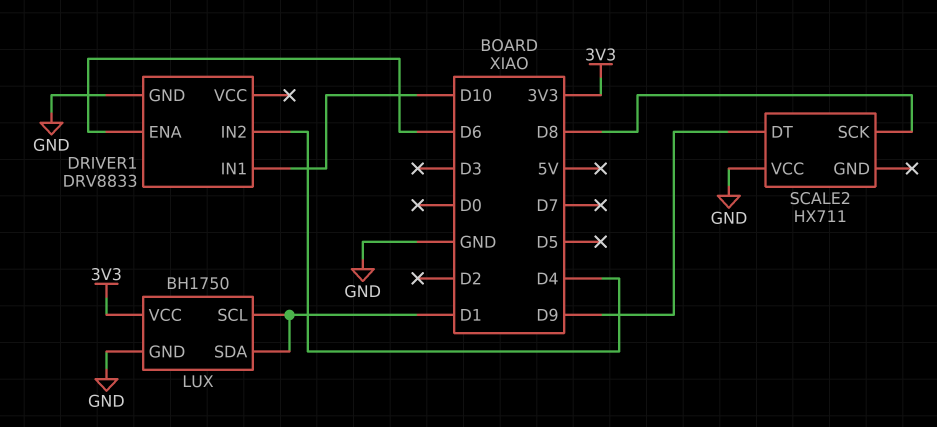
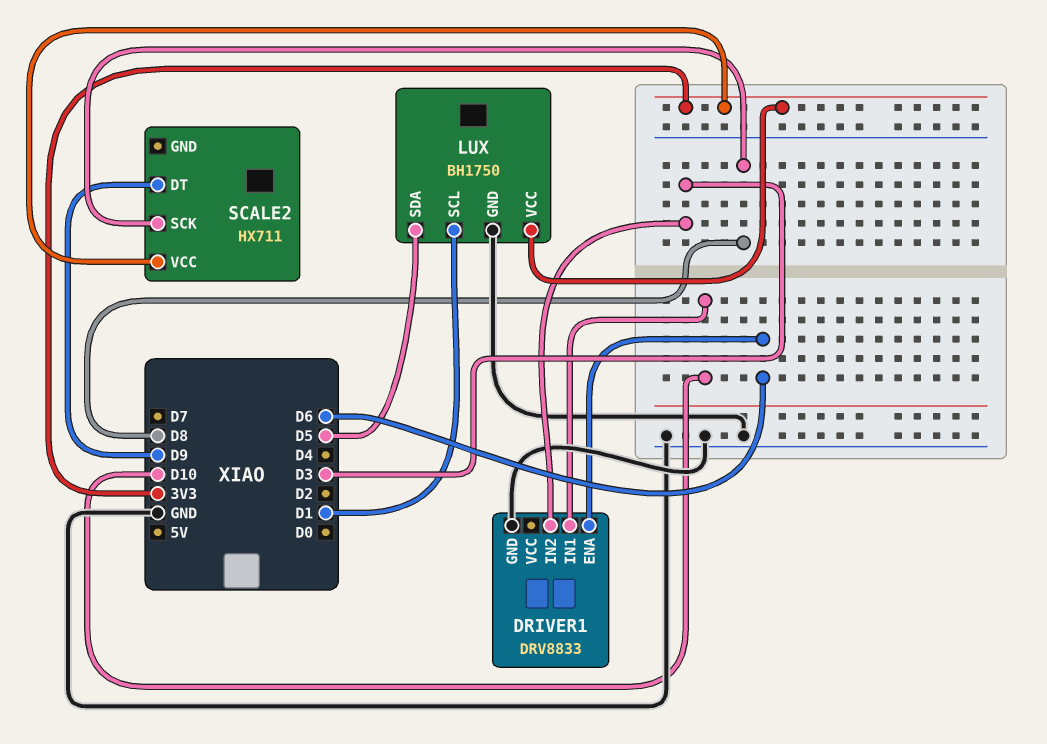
DRIVER1 pin IN2: D4 -> D3
LUX pin SDA: D1 -> D5
SCALE2 pin VCC: GND -> 3V3

